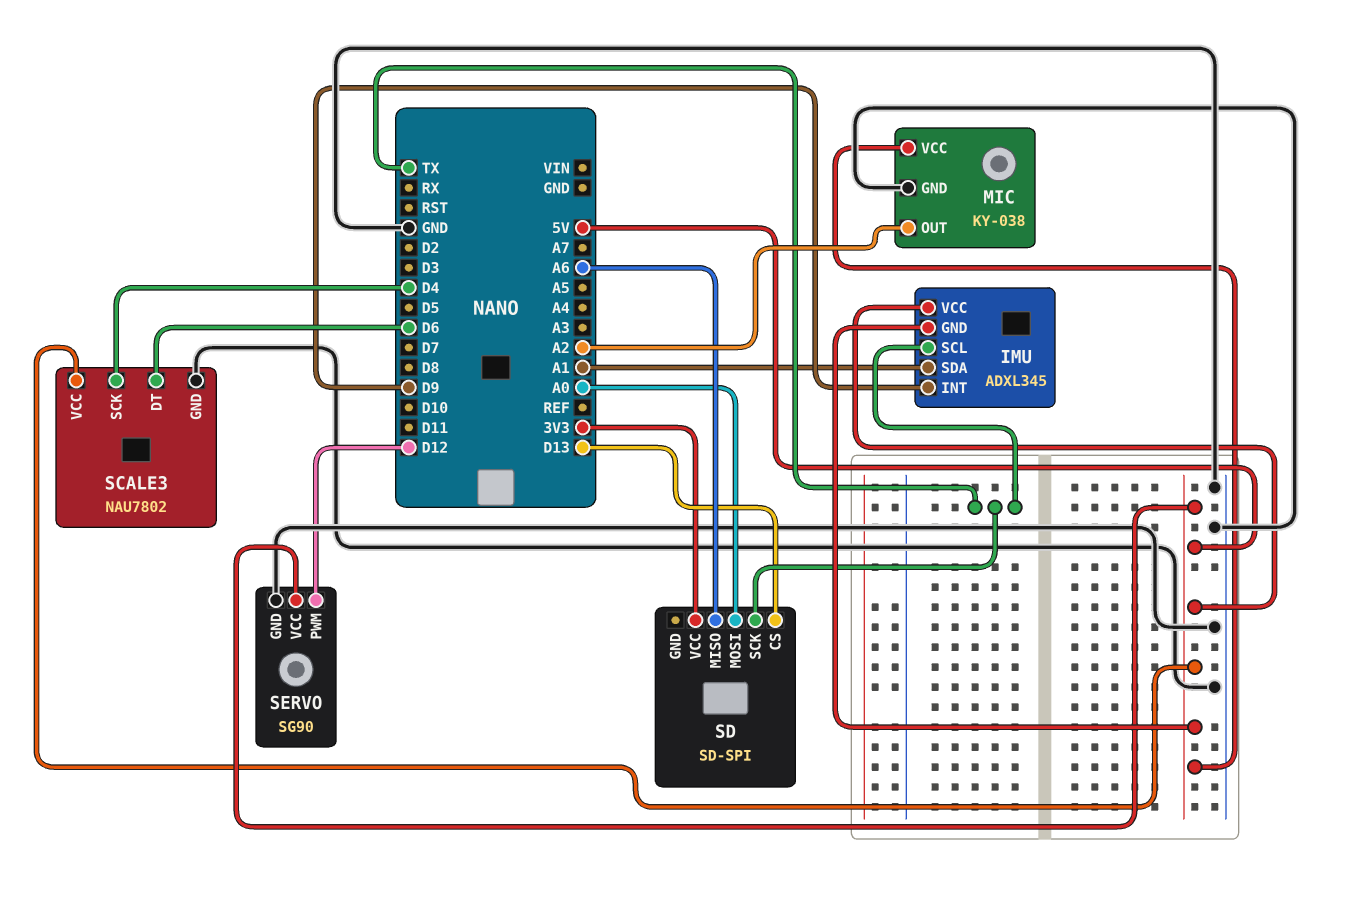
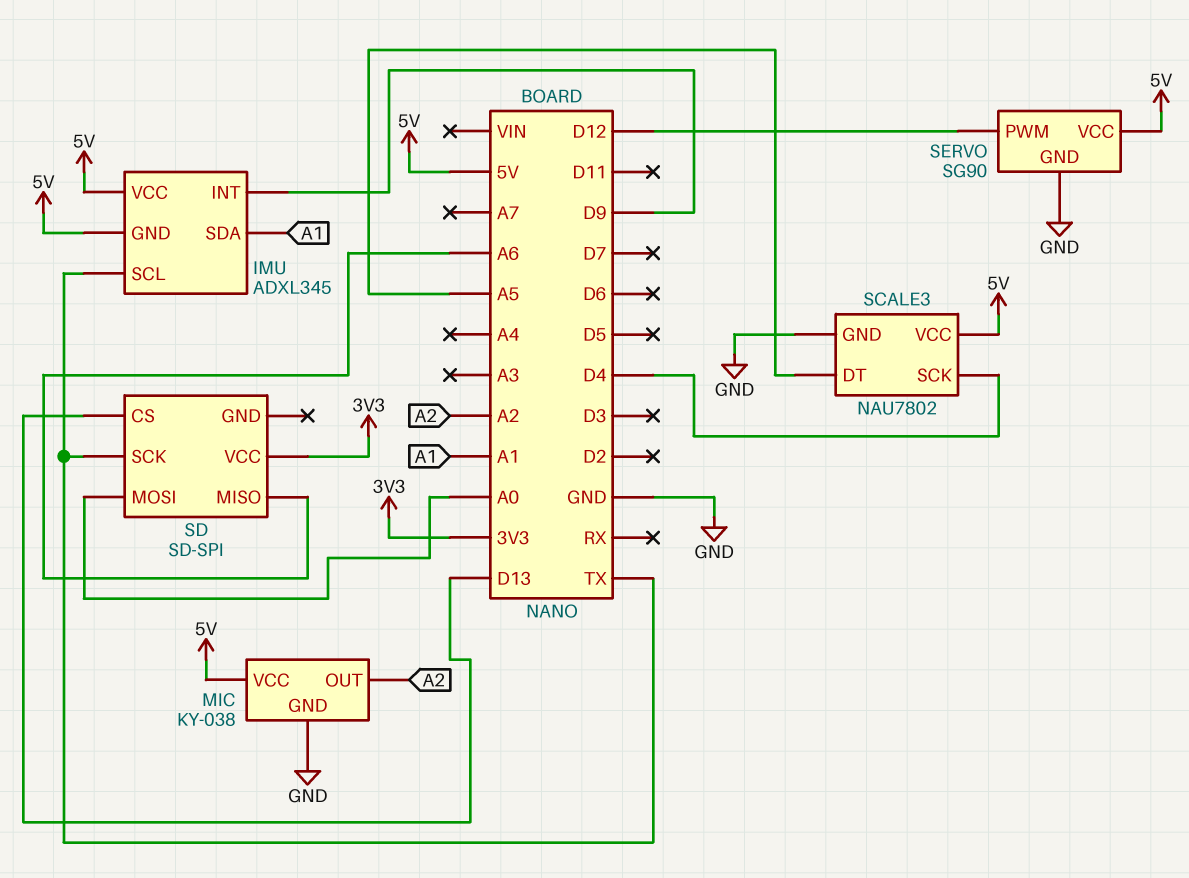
SCALE3 pin DT: D6 -> A5

